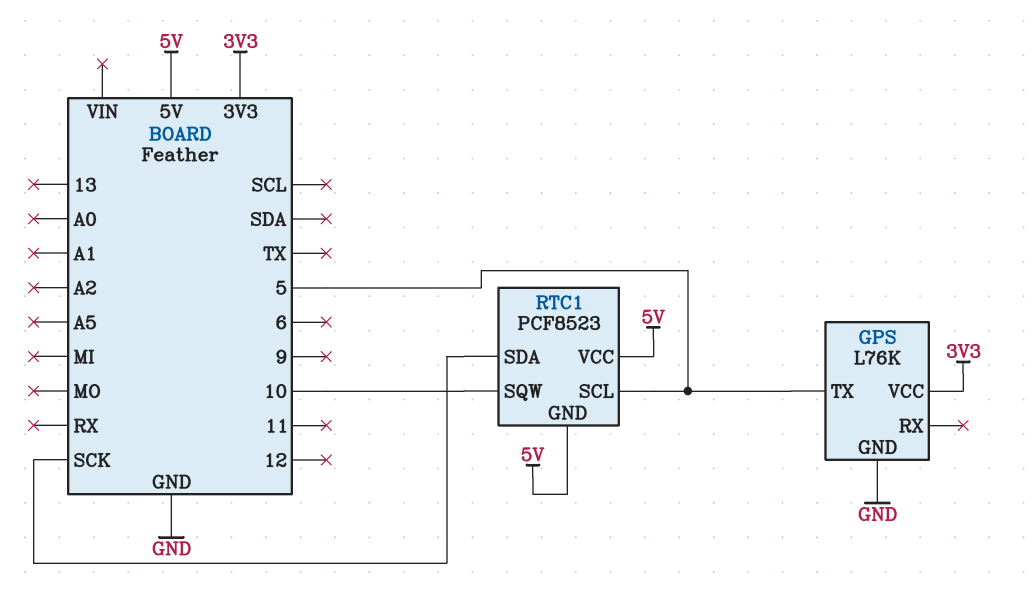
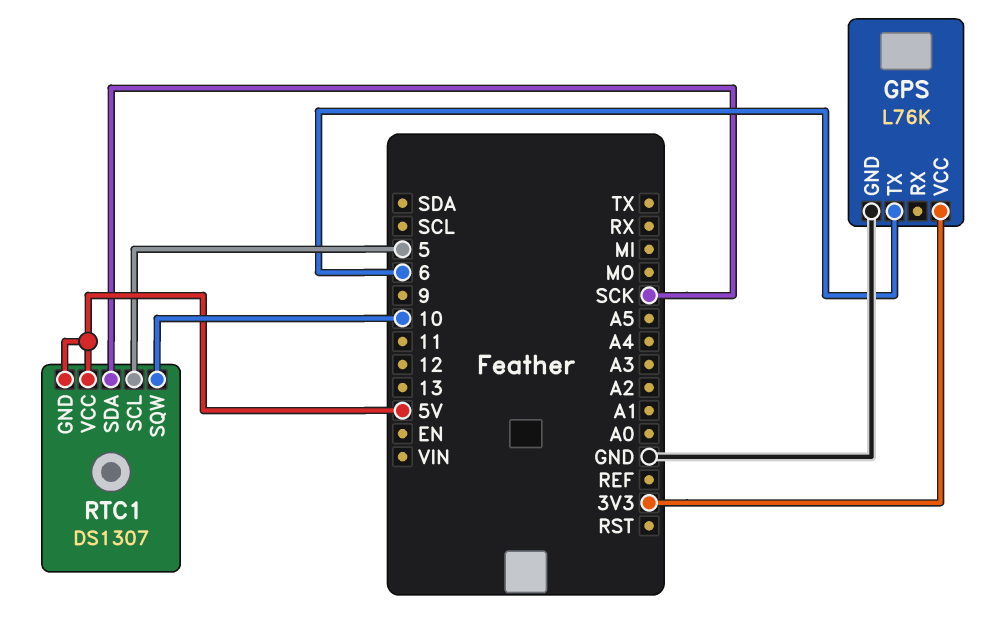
GPS pin TX: 5 -> 6
RTC1: PCF8523 -> DS1307

